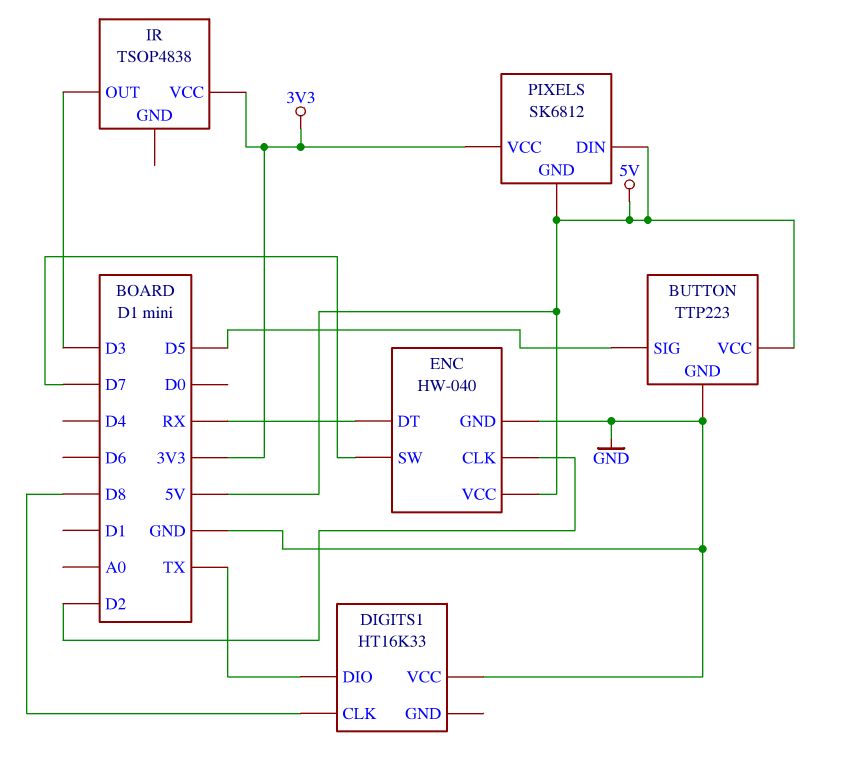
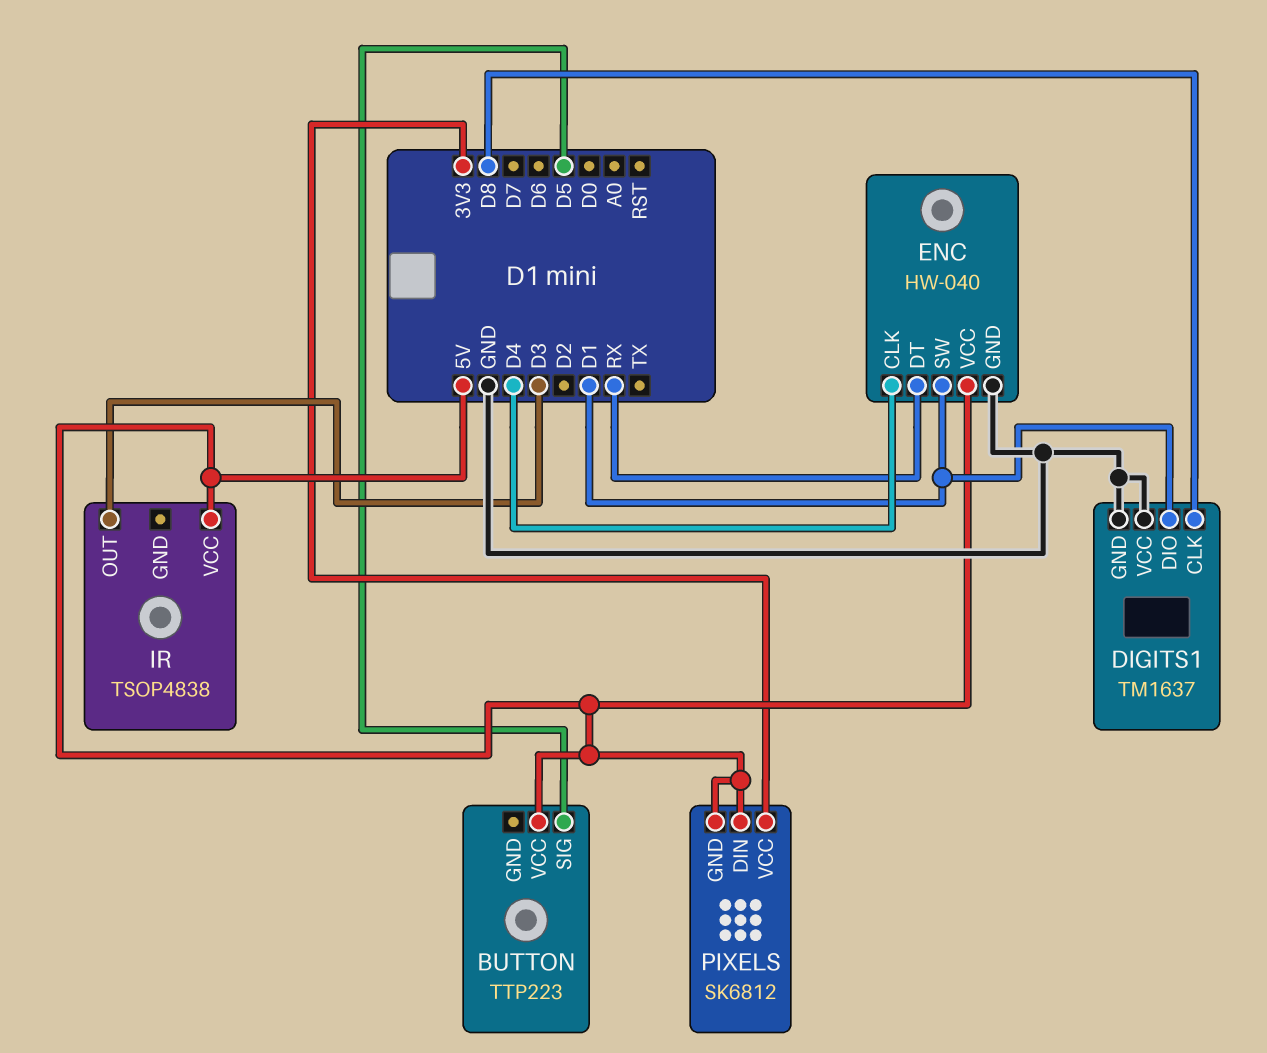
BUTTON pin GND: GND -> none
DIGITS1: HT16K33 -> TM1637
DIGITS1 pin DIO: TX -> D1
DIGITS1 pin GND: none -> GND
ENC pin CLK: D2 -> D4
ENC pin SW: D7 -> D1
IR pin VCC: 3V3 -> 5V

